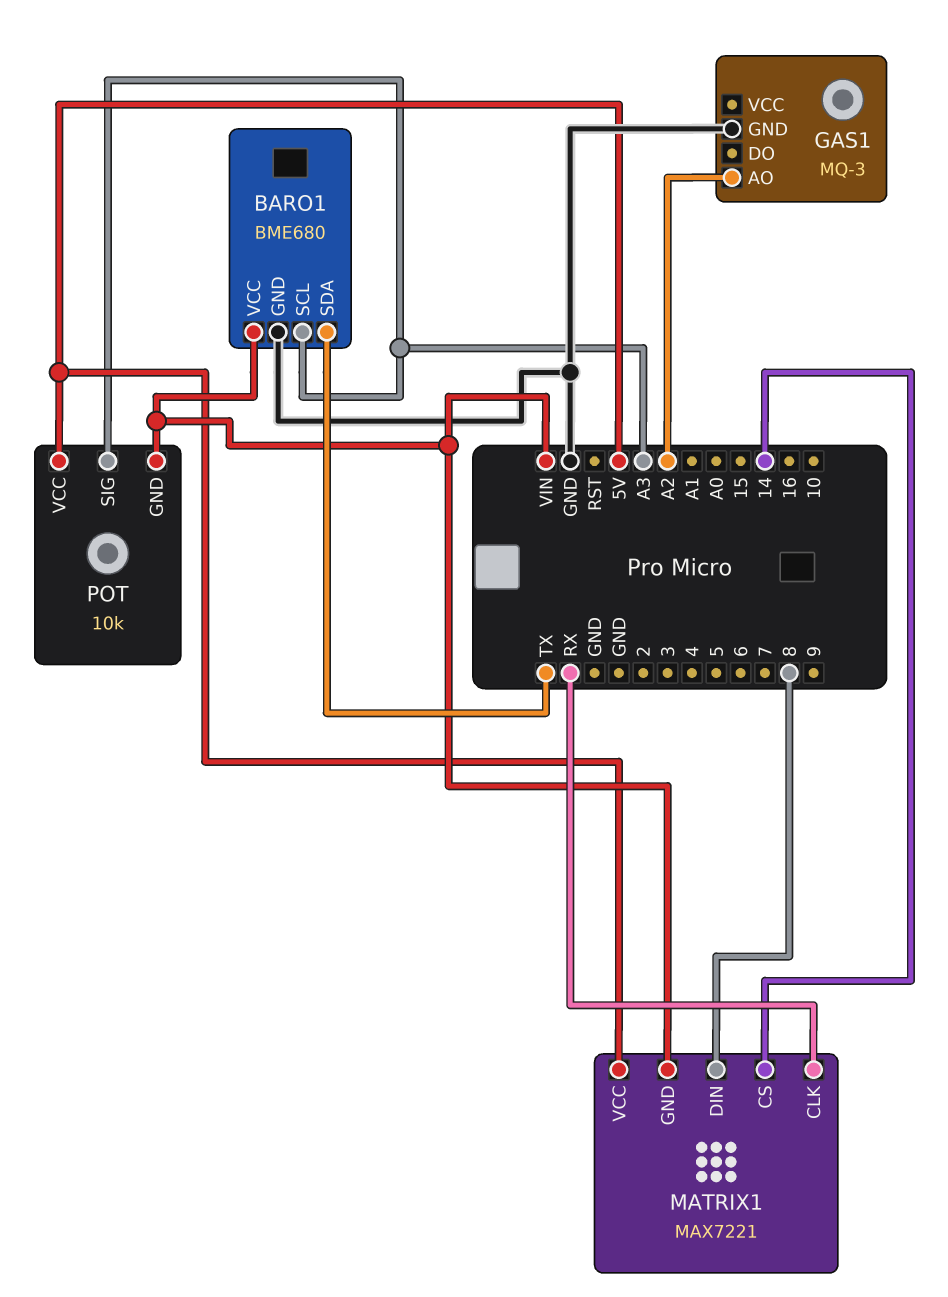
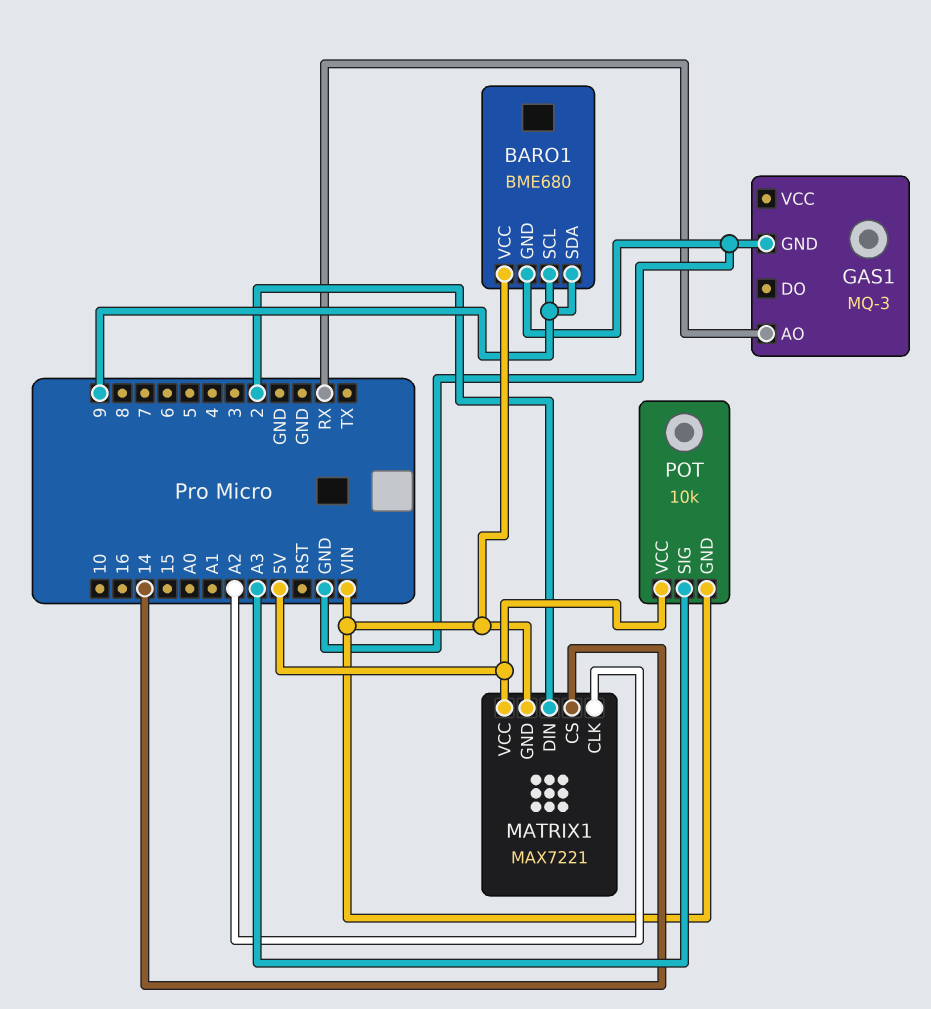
BARO1 pin SCL: A3 -> 9
BARO1 pin SDA: TX -> 9
GAS1 pin AO: A2 -> RX
MATRIX1 pin CLK: RX -> A2
MATRIX1 pin DIN: 8 -> 2

